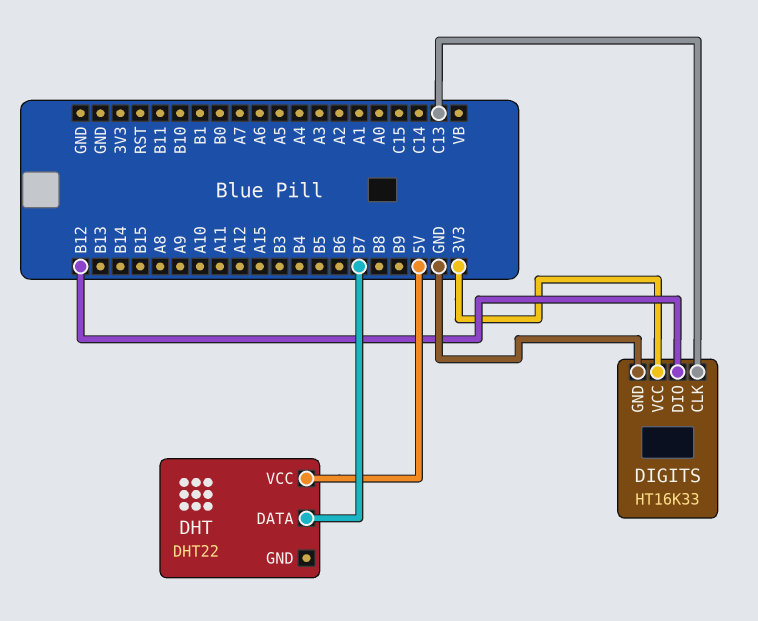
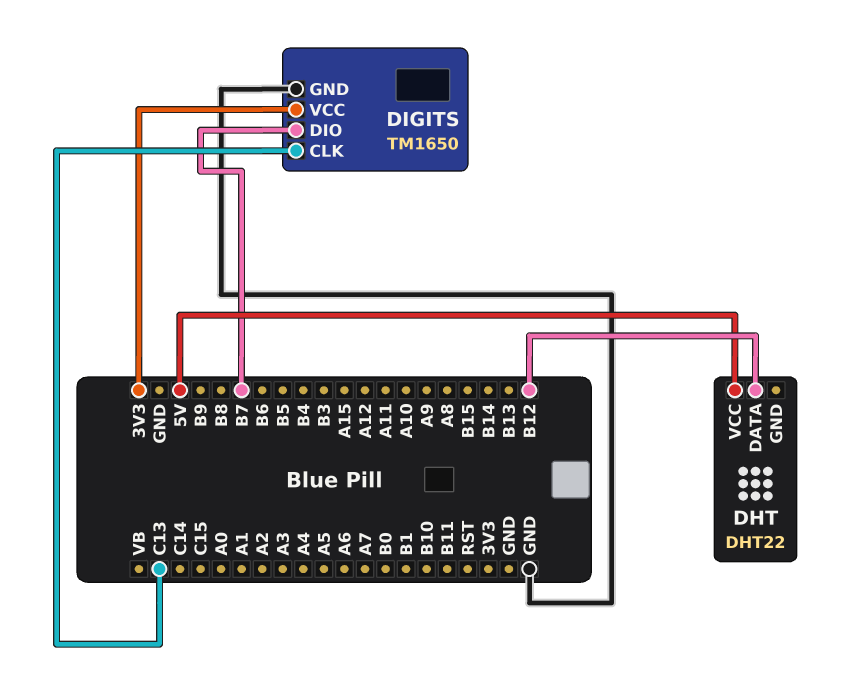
DHT pin DATA: B7 -> B12
DIGITS: HT16K33 -> TM1650
DIGITS pin DIO: B12 -> B7

